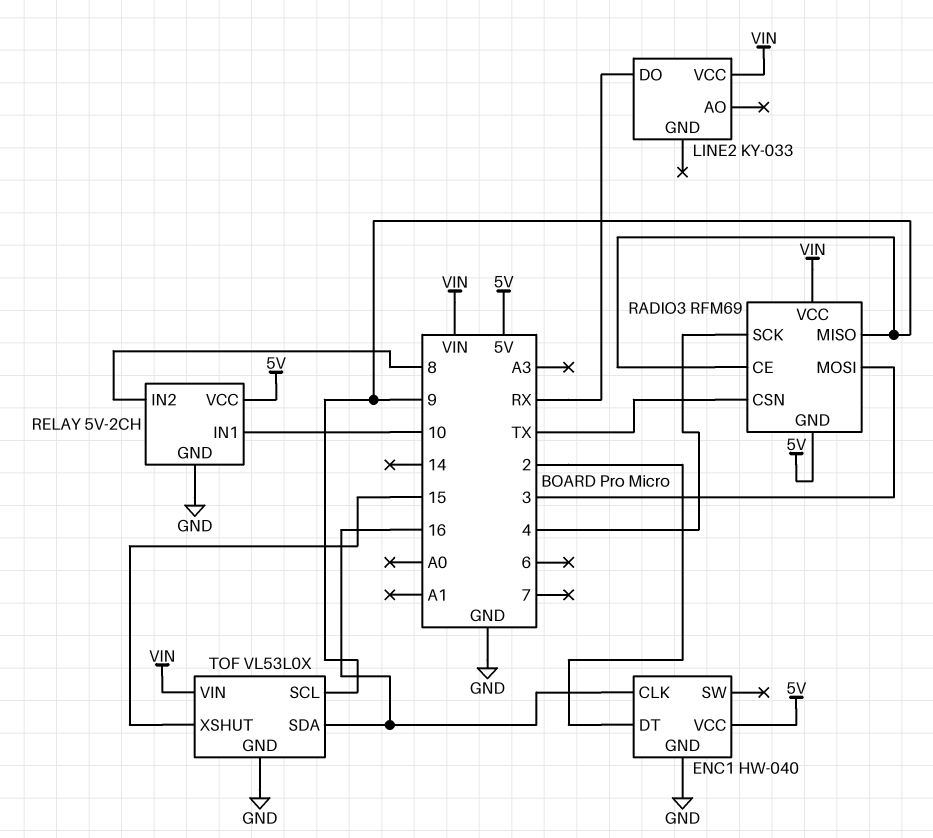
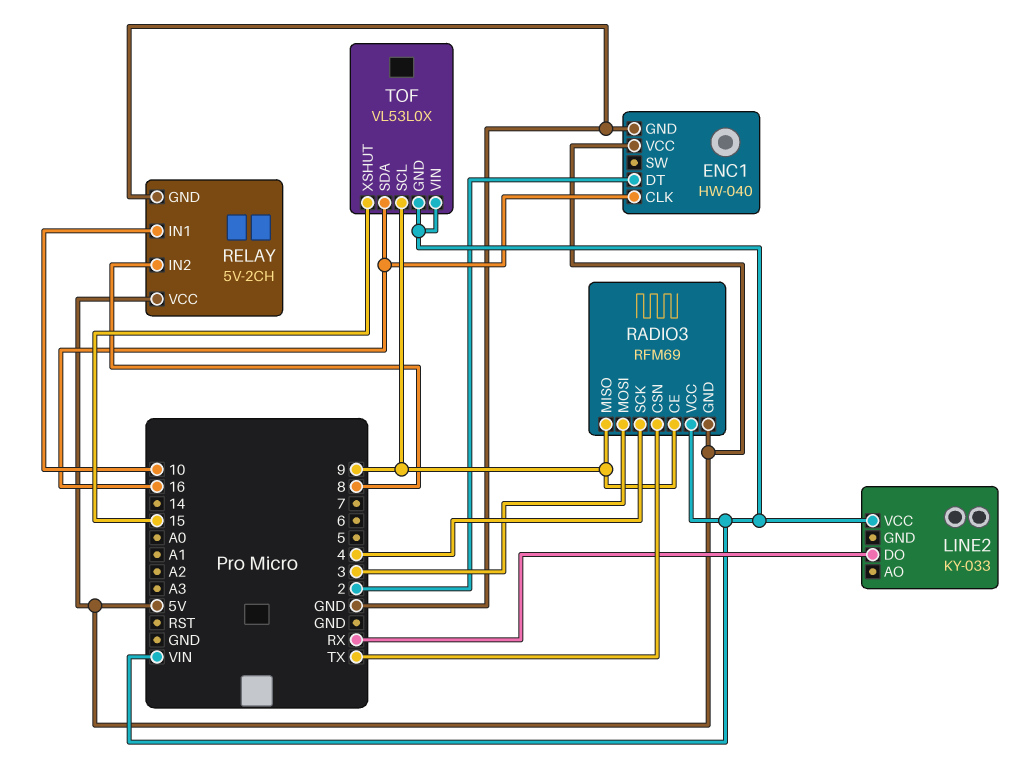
TOF pin GND: GND -> VIN

